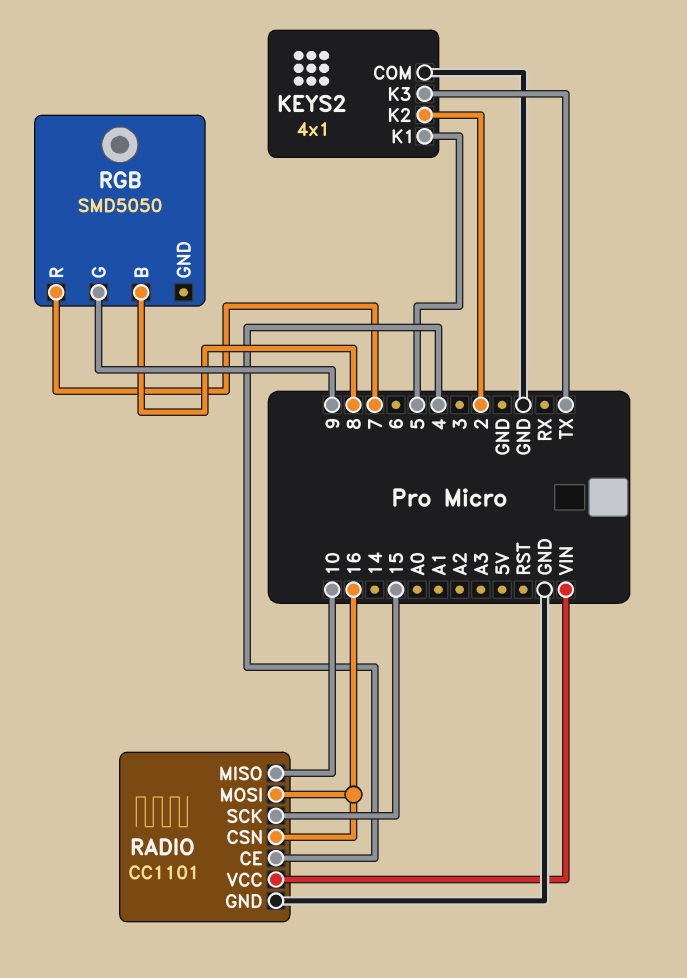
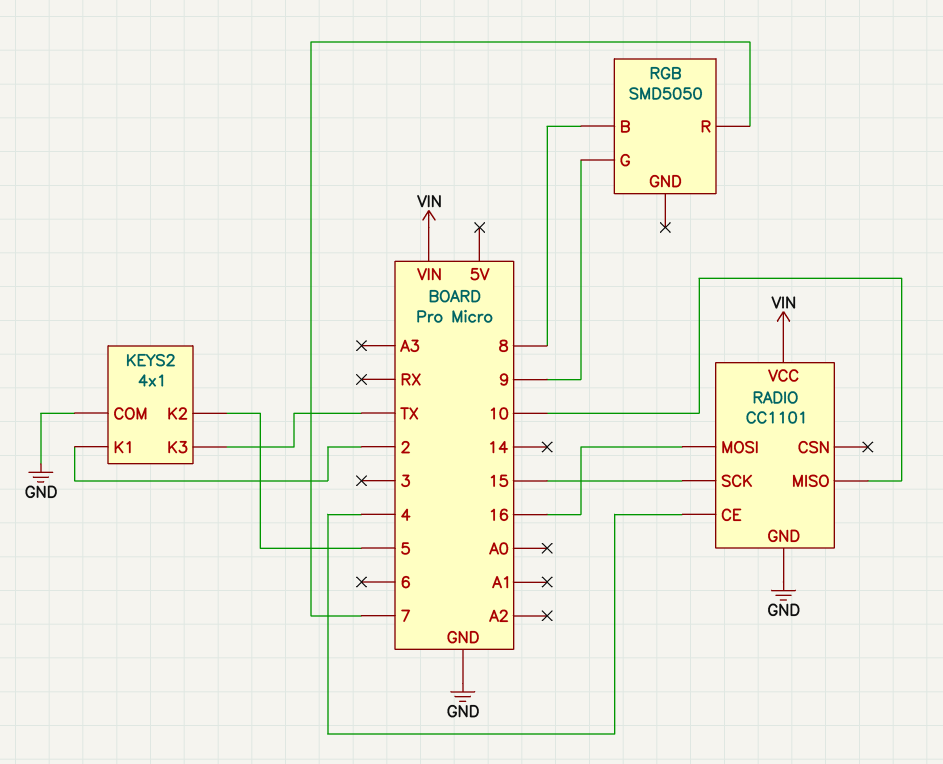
KEYS2 pin K1: 5 -> 2
KEYS2 pin K2: 2 -> 5
RADIO pin CSN: 16 -> none

